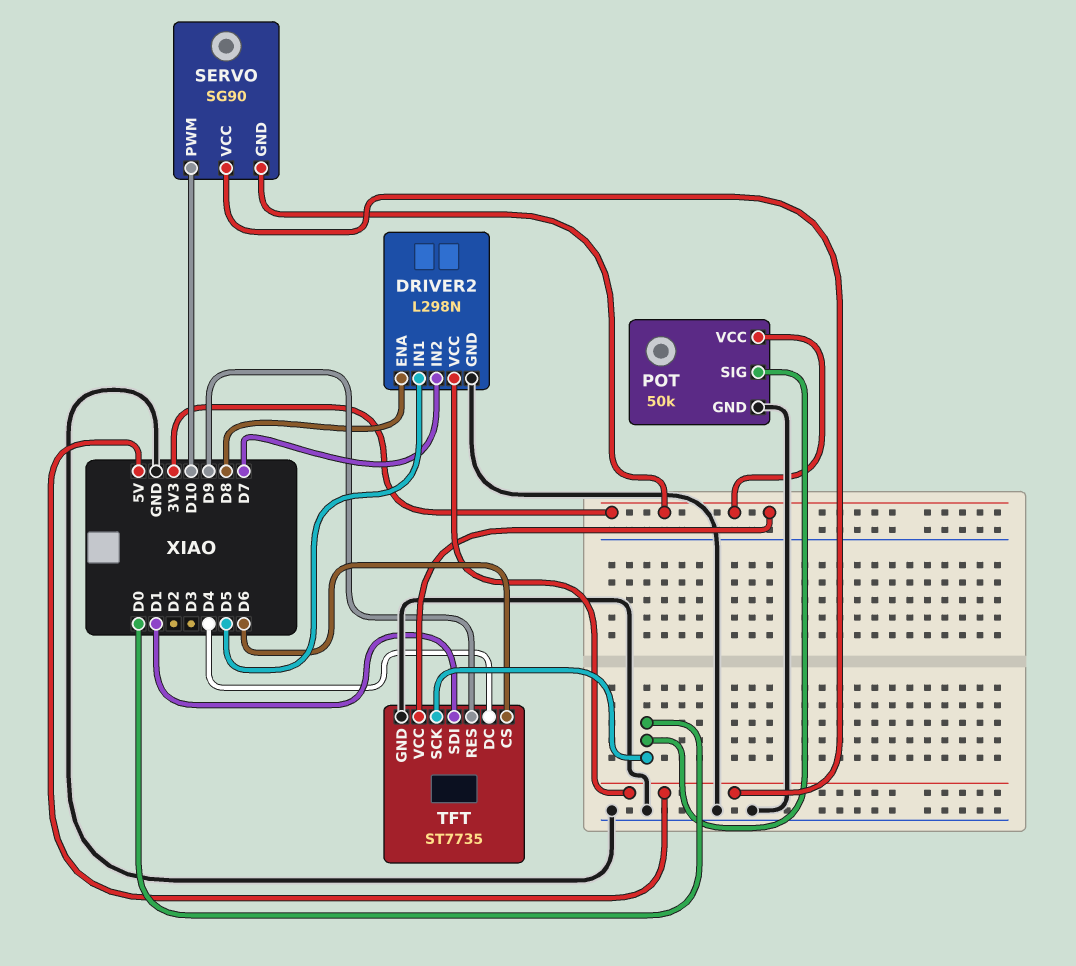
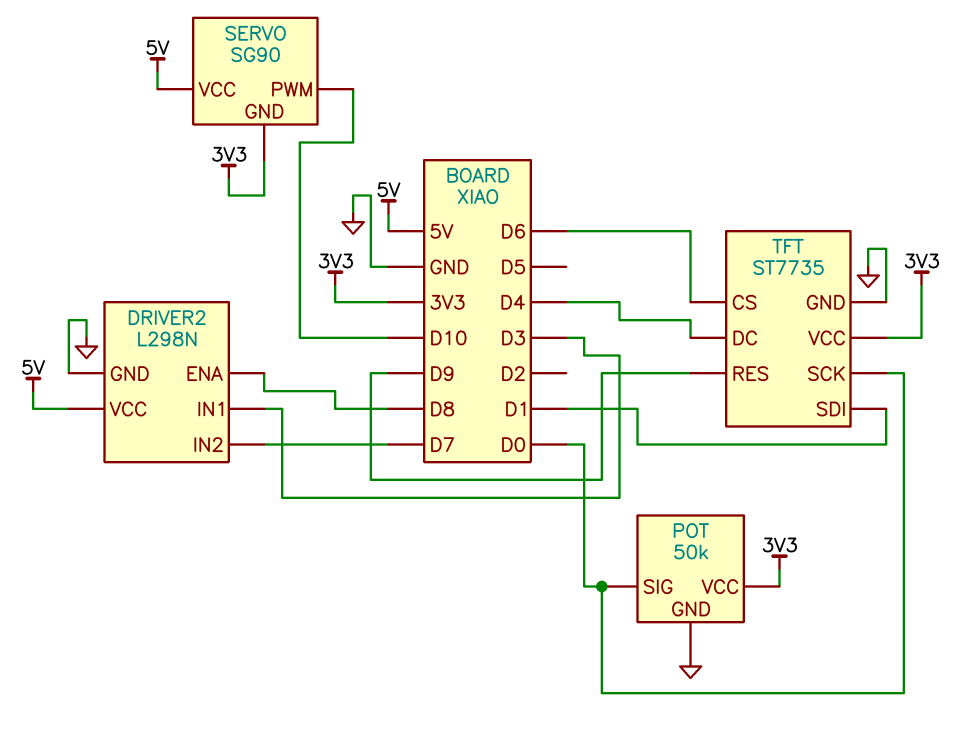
DRIVER2 pin IN1: D5 -> D3

